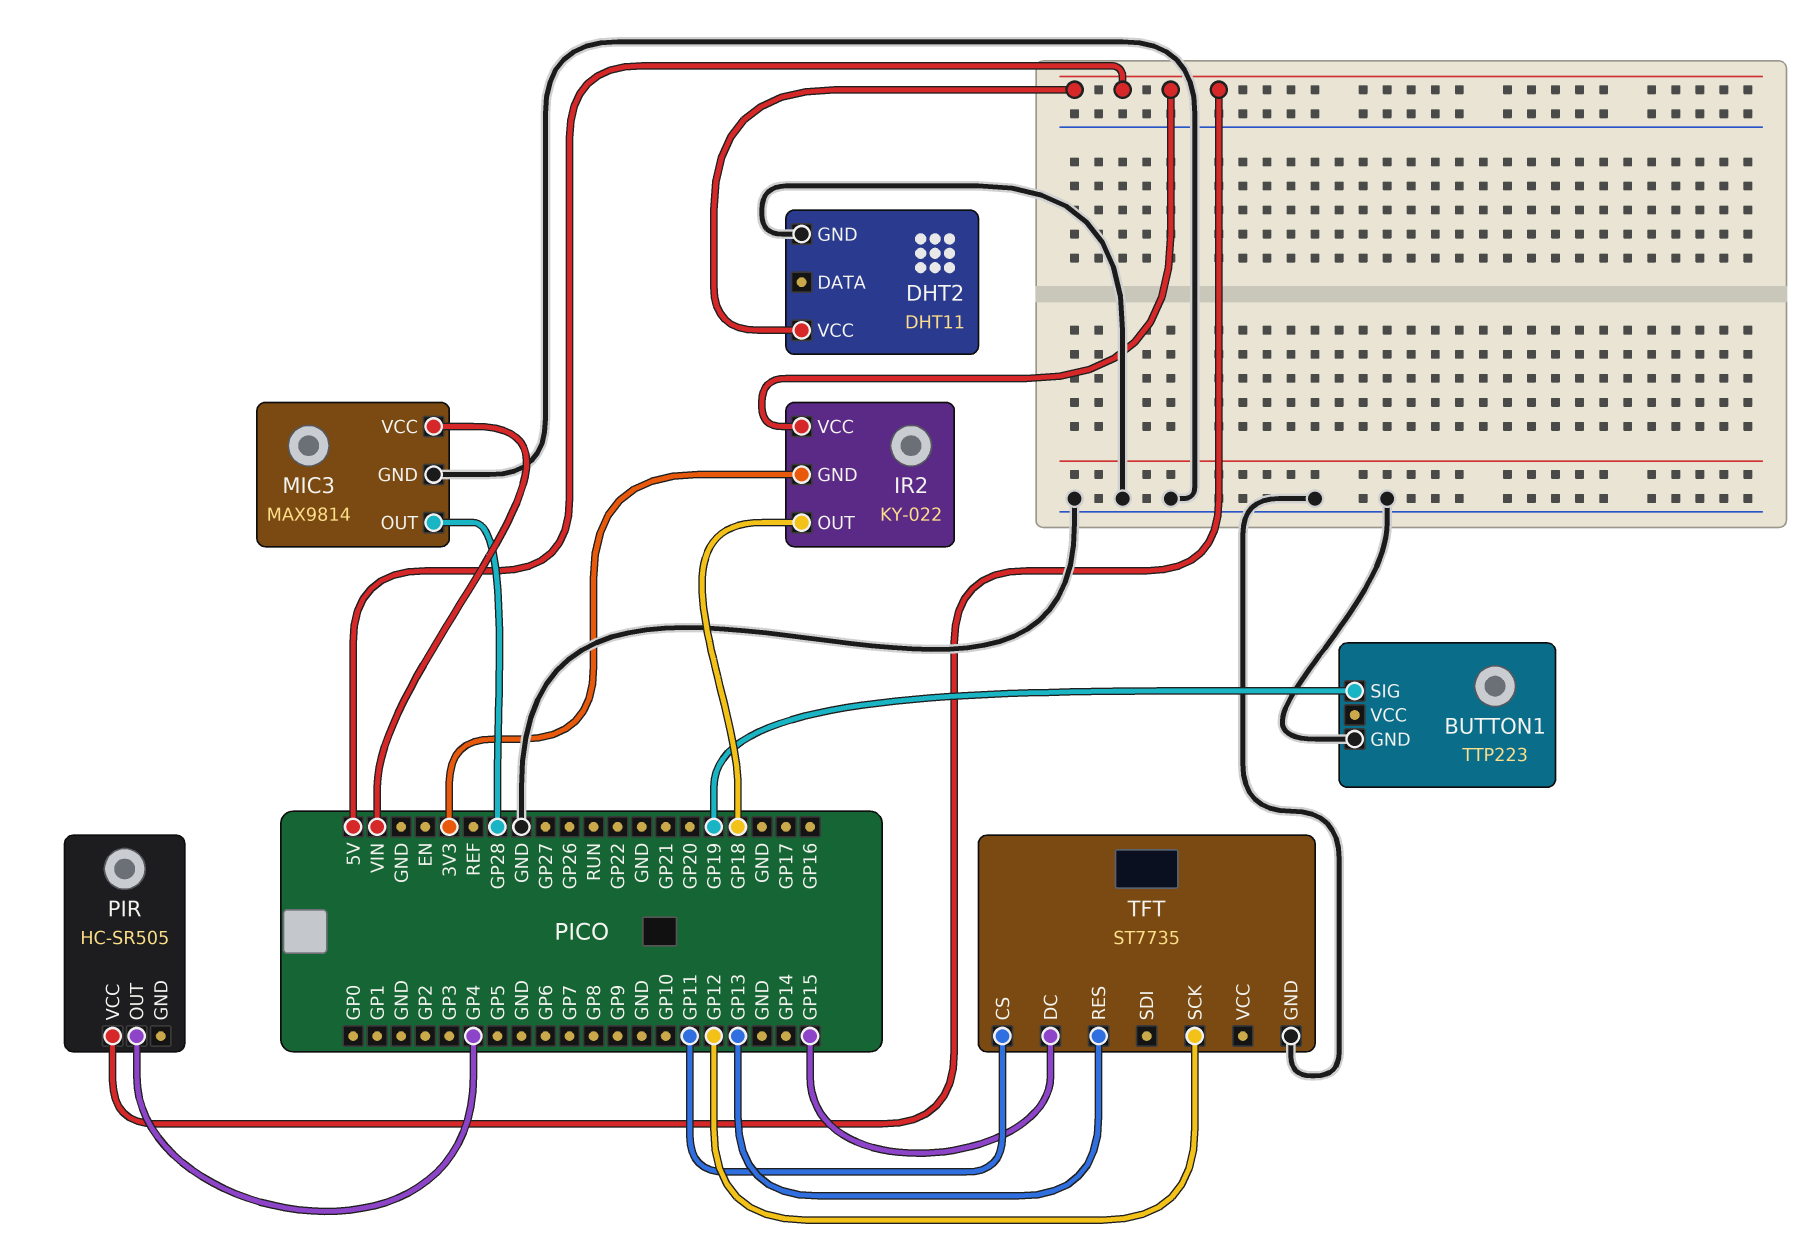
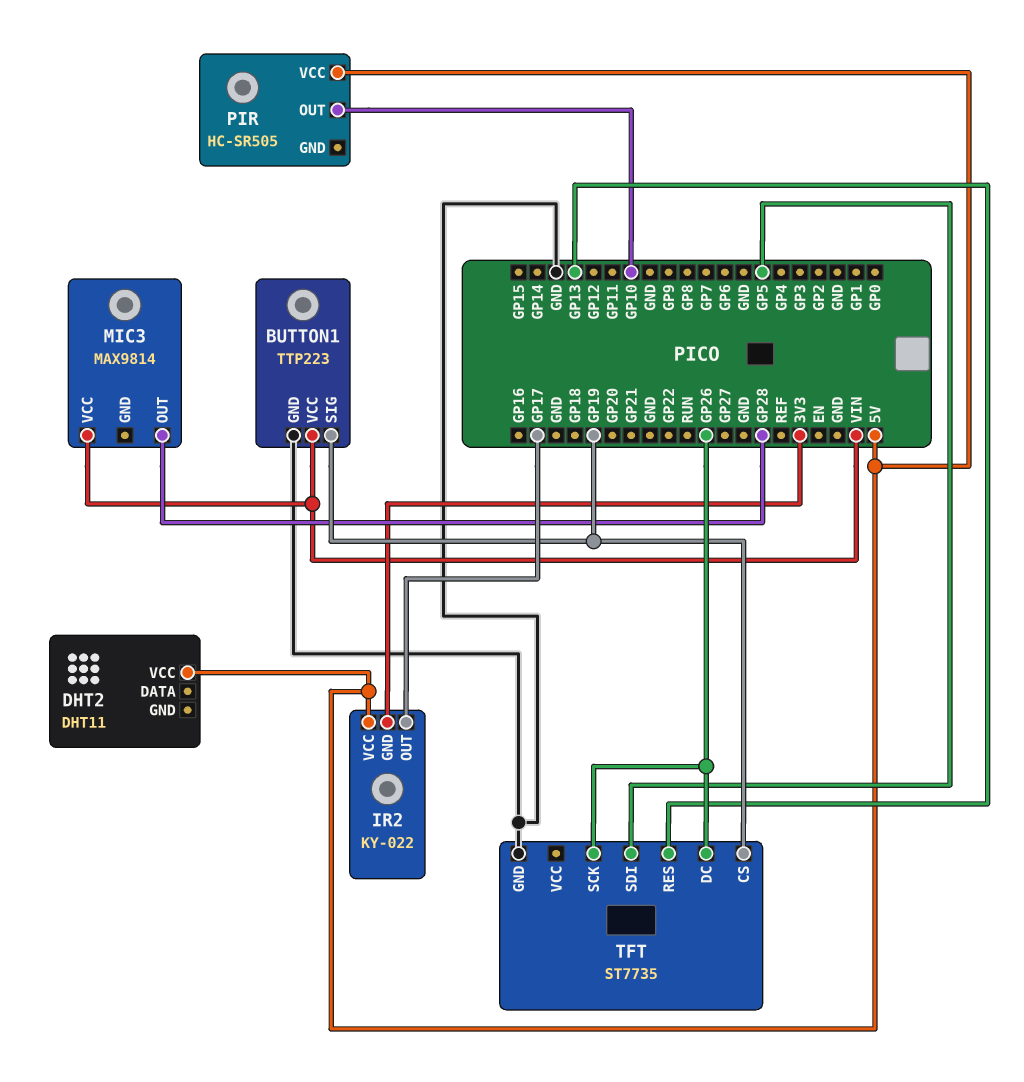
BUTTON1 pin VCC: none -> VIN
DHT2 pin GND: GND -> none
IR2 pin OUT: GP18 -> GP17
MIC3 pin GND: GND -> none
PIR pin OUT: GP4 -> GP10
TFT pin CS: GP11 -> GP19
TFT pin DC: GP15 -> GP26
TFT pin SCK: GP12 -> GP26
TFT pin SDI: none -> GP5

